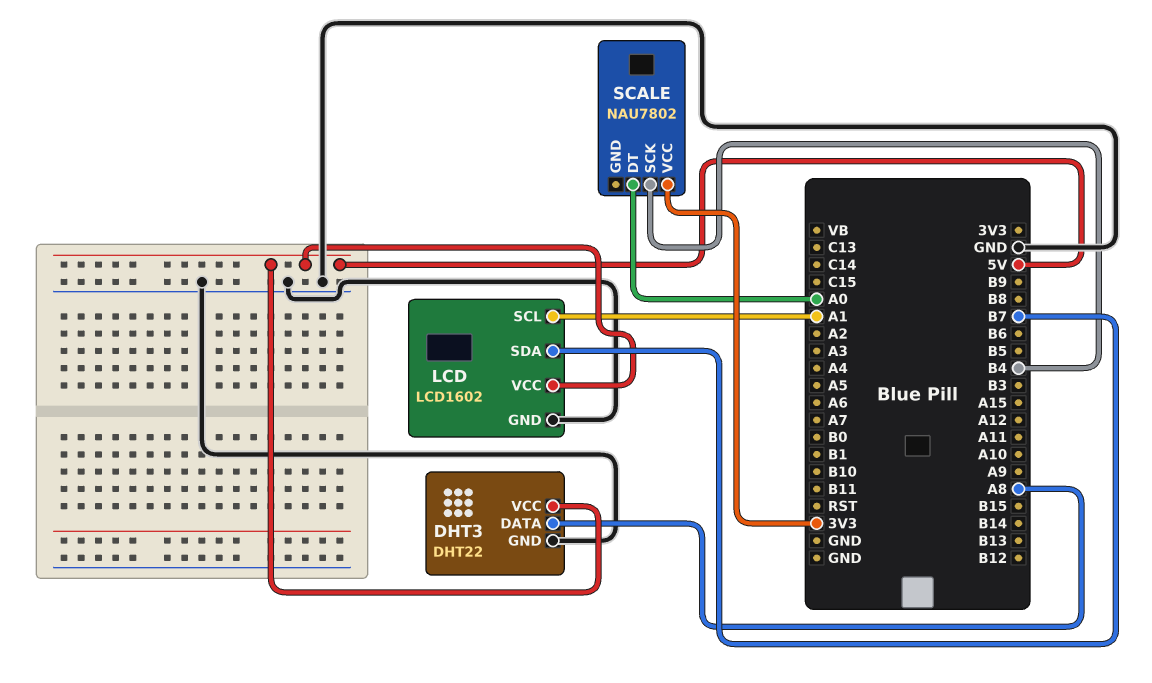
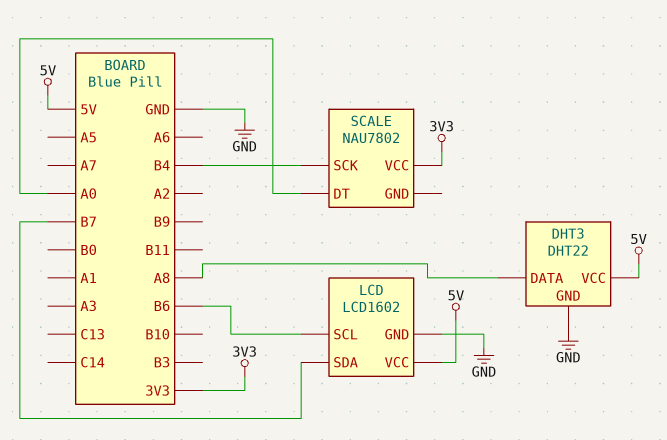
LCD pin SCL: A1 -> B6

